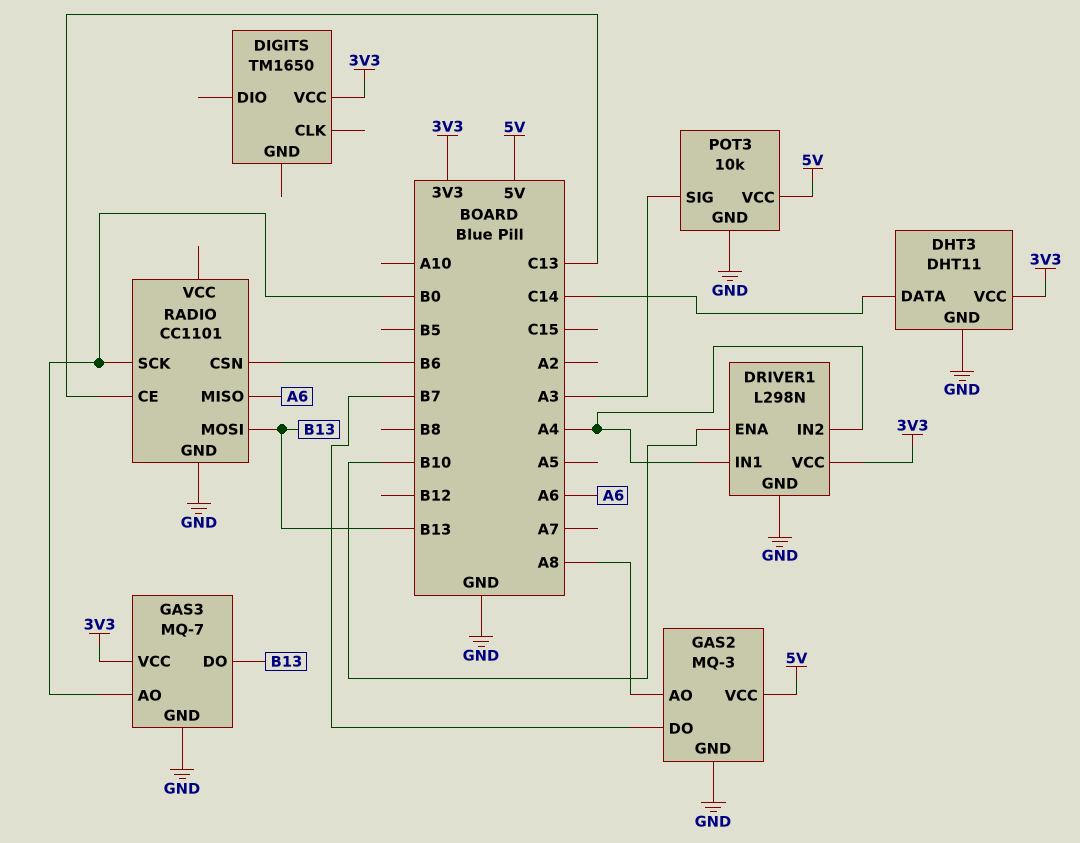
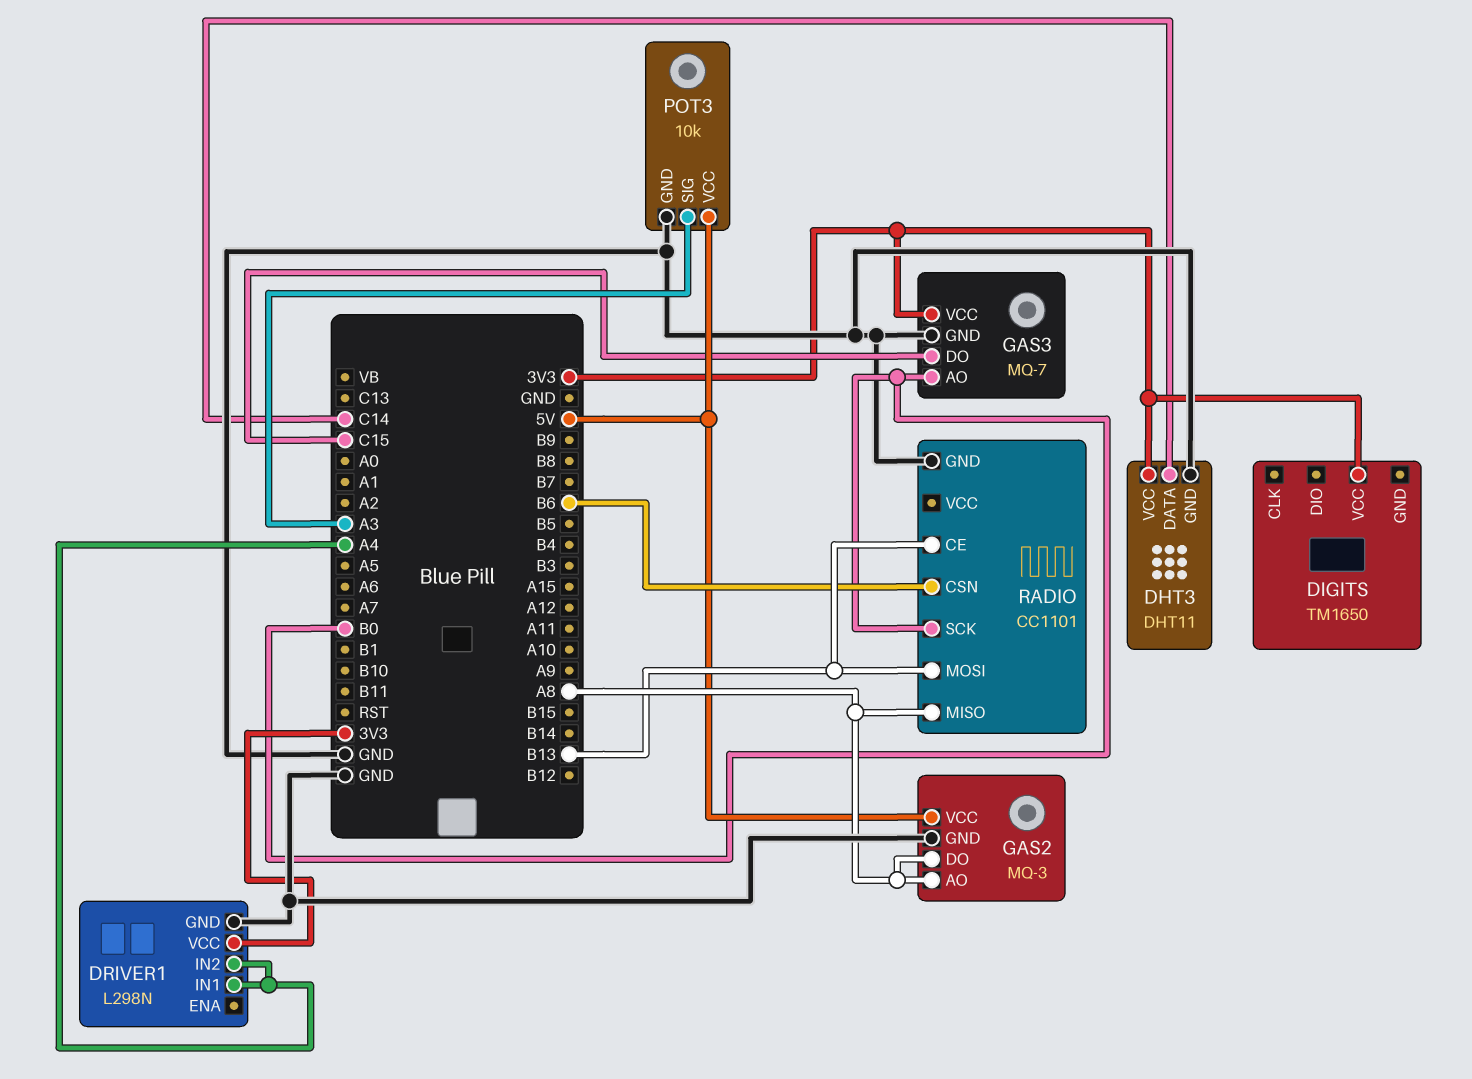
DRIVER1 pin ENA: B10 -> none
GAS2 pin DO: B7 -> A8
GAS3 pin DO: B13 -> C15
RADIO pin CE: C13 -> B13
RADIO pin MISO: A6 -> A8

